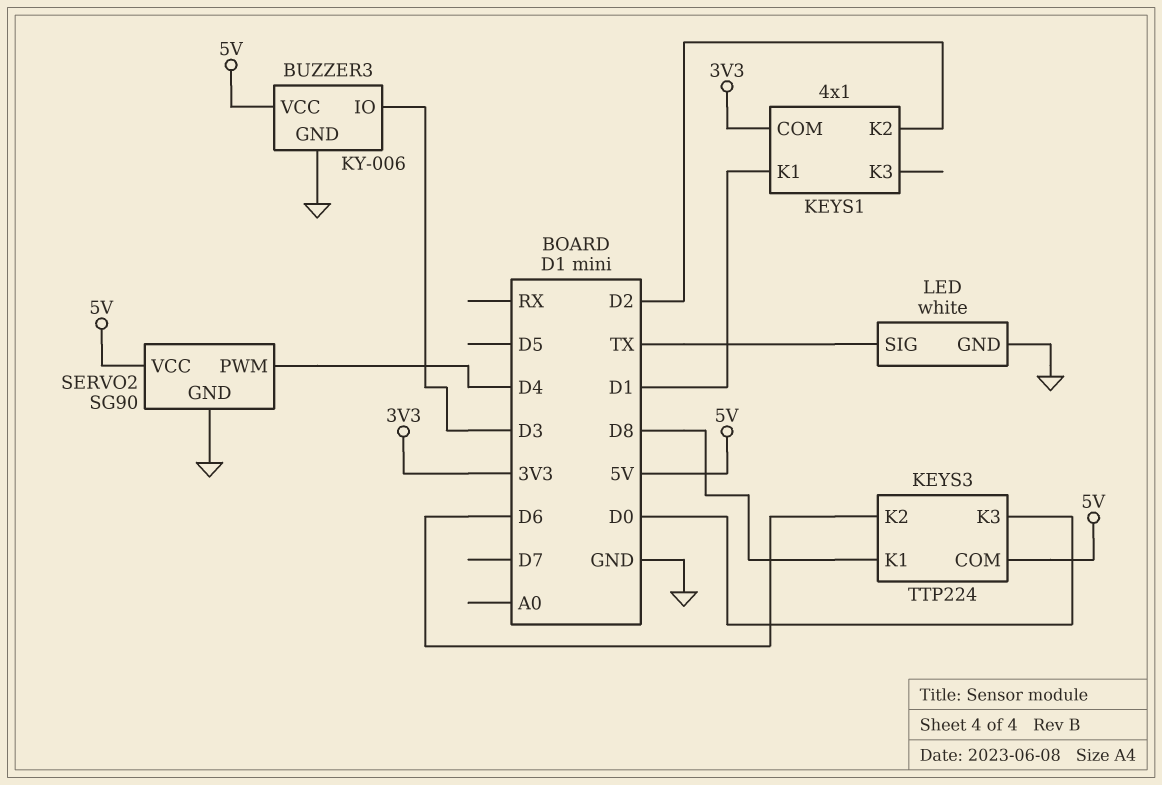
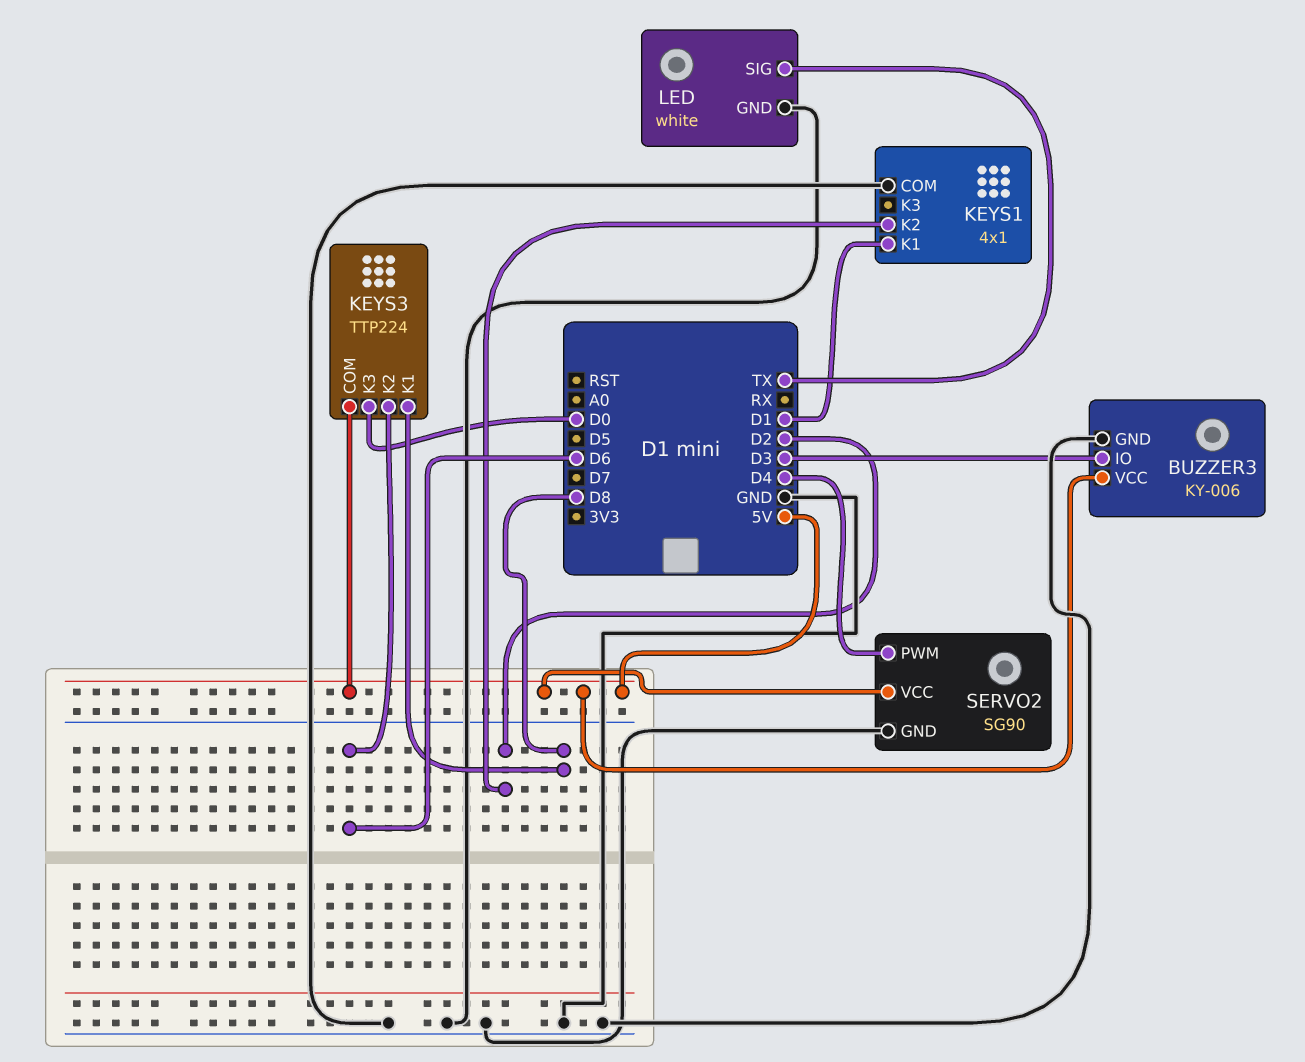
KEYS1 pin COM: 3V3 -> GND

